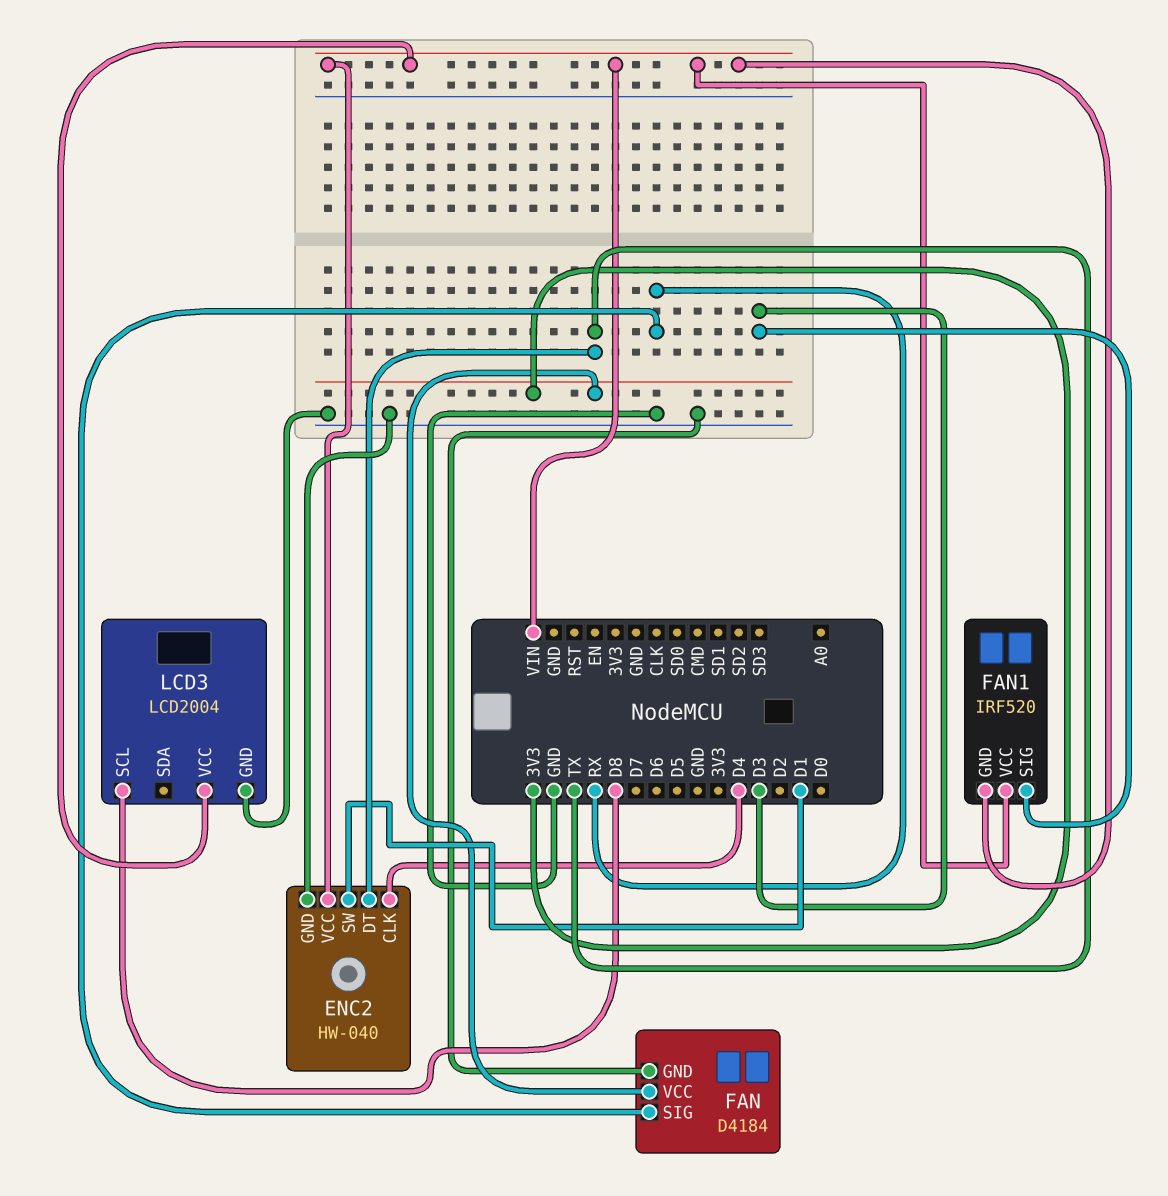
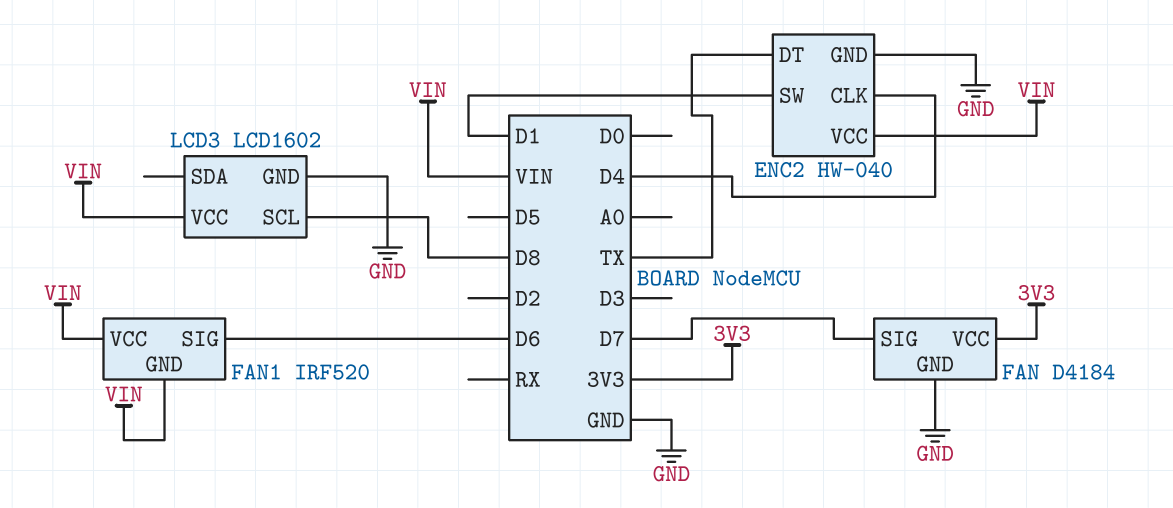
FAN pin SIG: RX -> D7
FAN1 pin SIG: D3 -> D6
LCD3: LCD2004 -> LCD1602

